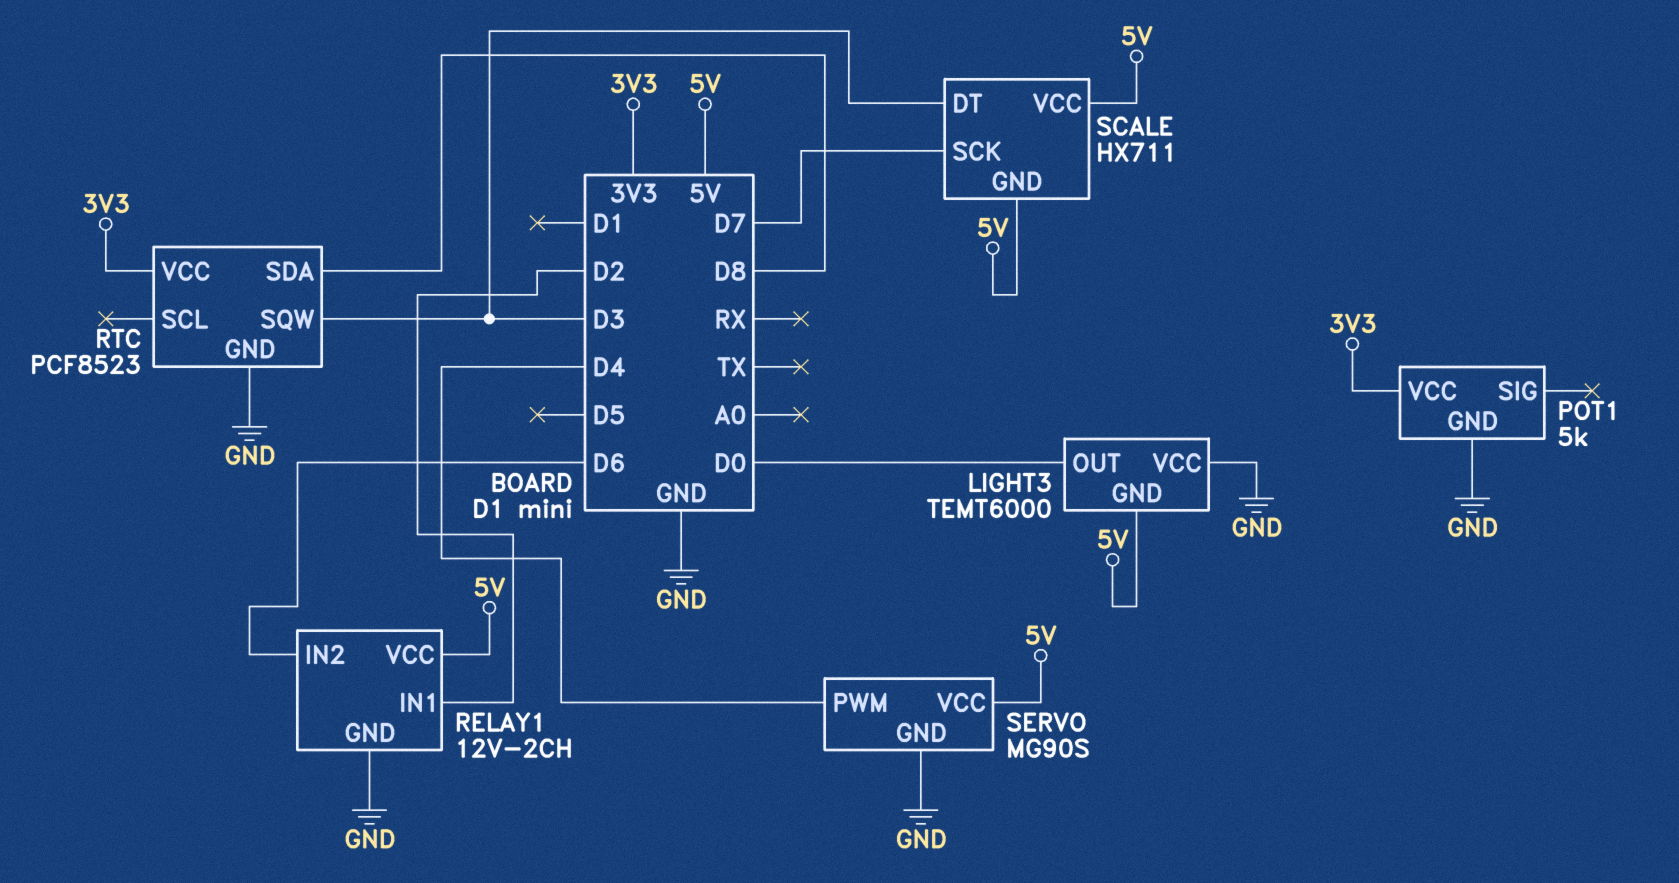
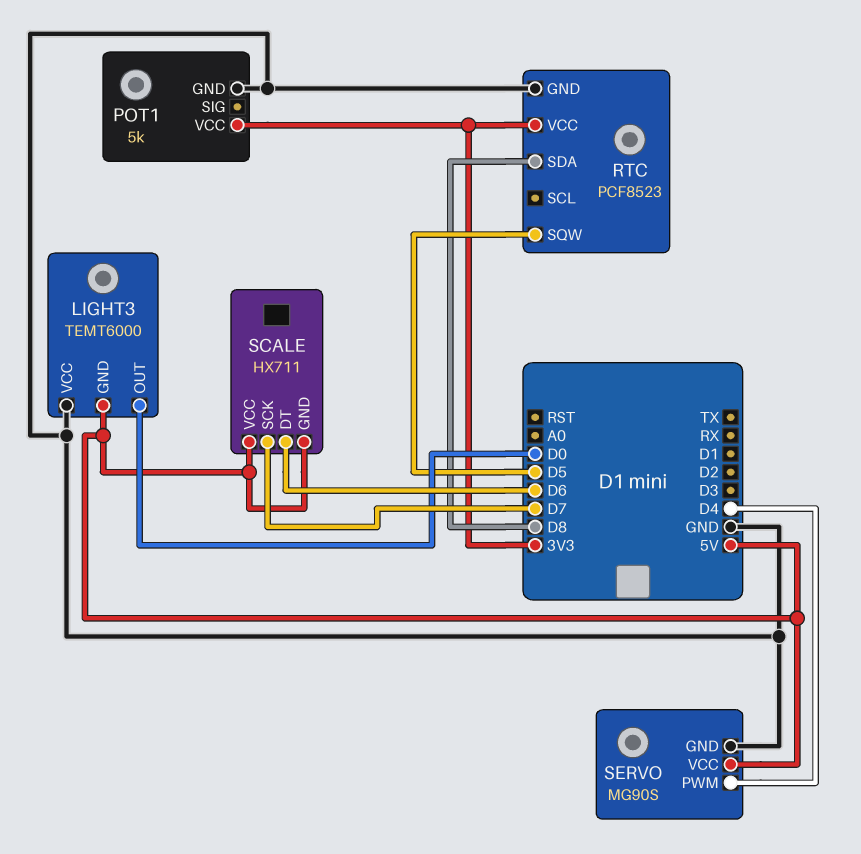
RELAY1: 12V-2CH -> none
RELAY1 pin GND: GND -> none
RELAY1 pin IN1: D2 -> none
RELAY1 pin IN2: D6 -> none
RELAY1 pin VCC: 5V -> none
RTC pin SQW: D3 -> D5
SCALE pin DT: D3 -> D6

